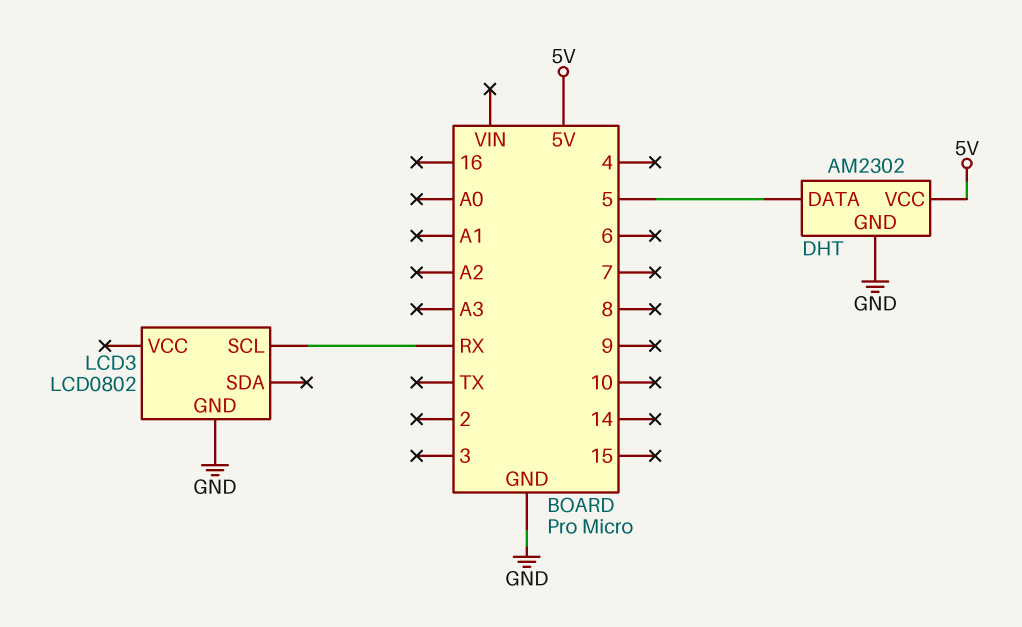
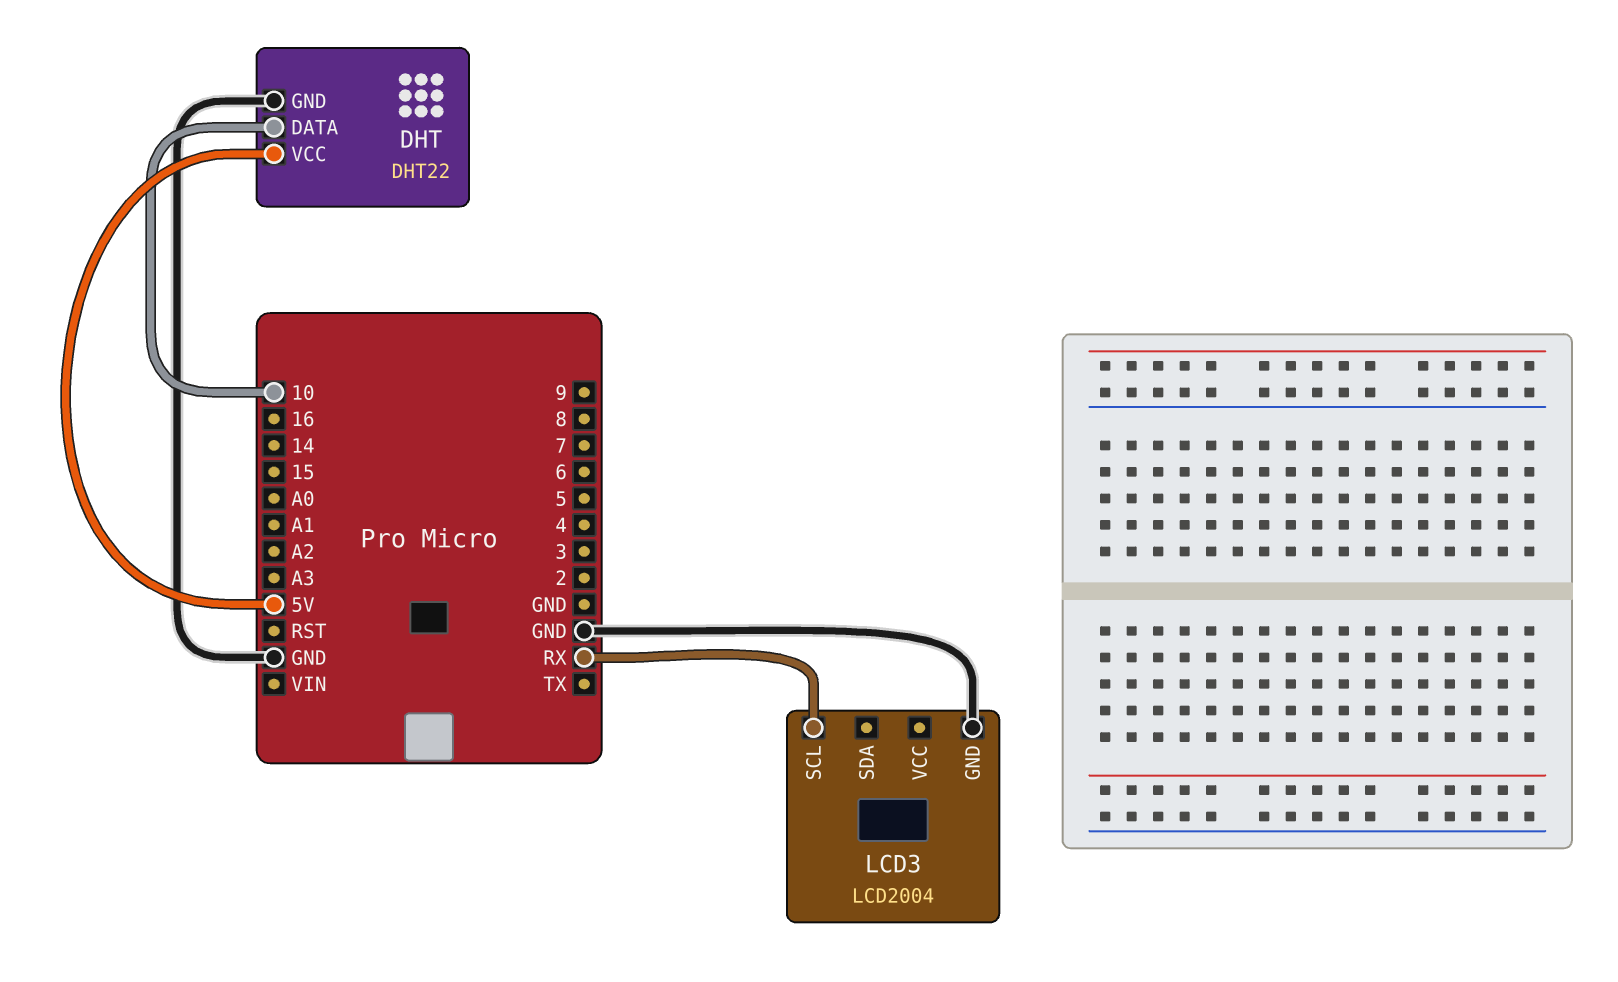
DHT: AM2302 -> DHT22
DHT pin DATA: 5 -> 10
LCD3: LCD0802 -> LCD2004

